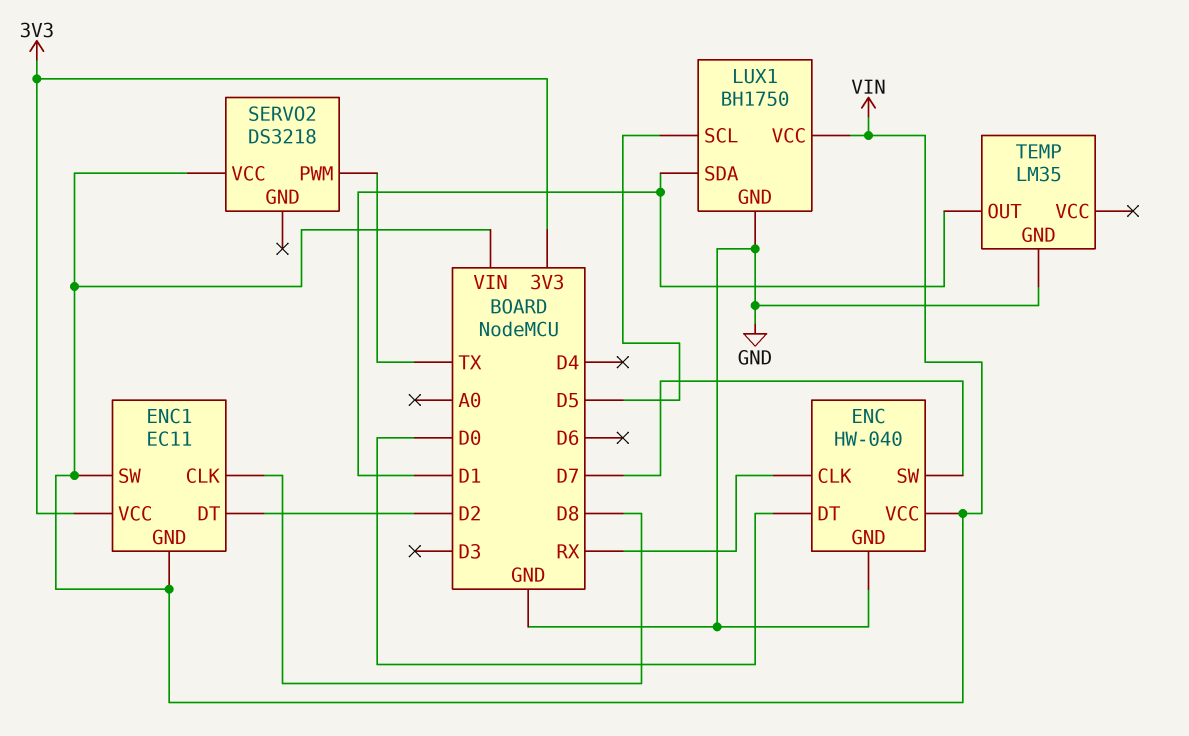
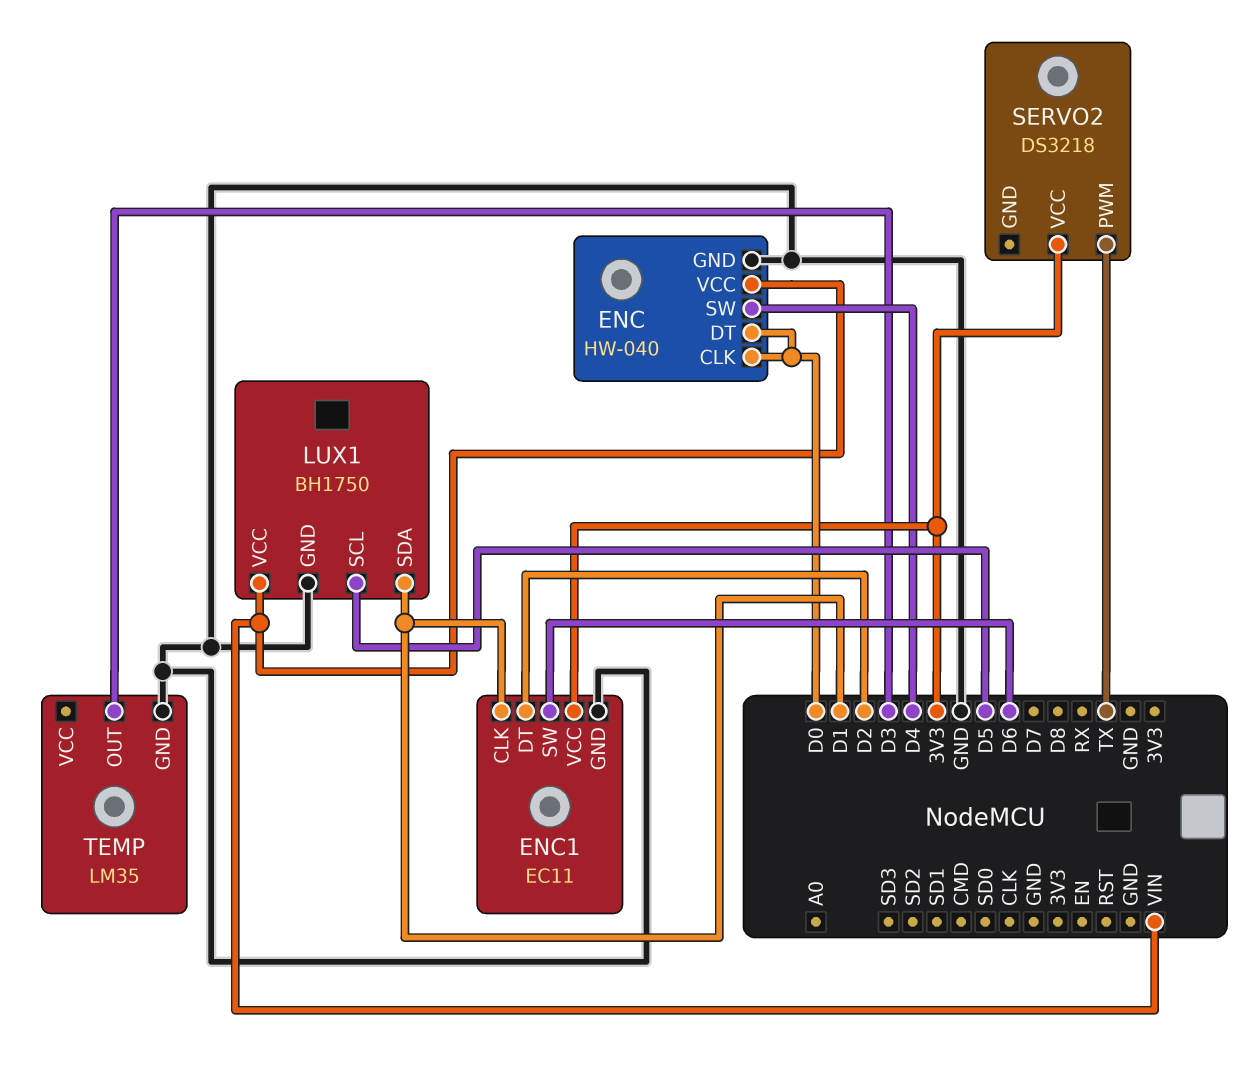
ENC pin CLK: RX -> D0
ENC pin SW: D7 -> D4
ENC1 pin CLK: D8 -> D1
ENC1 pin GND: VIN -> GND
ENC1 pin SW: VIN -> D6
SERVO2 pin VCC: VIN -> 3V3
TEMP pin OUT: D1 -> D3

